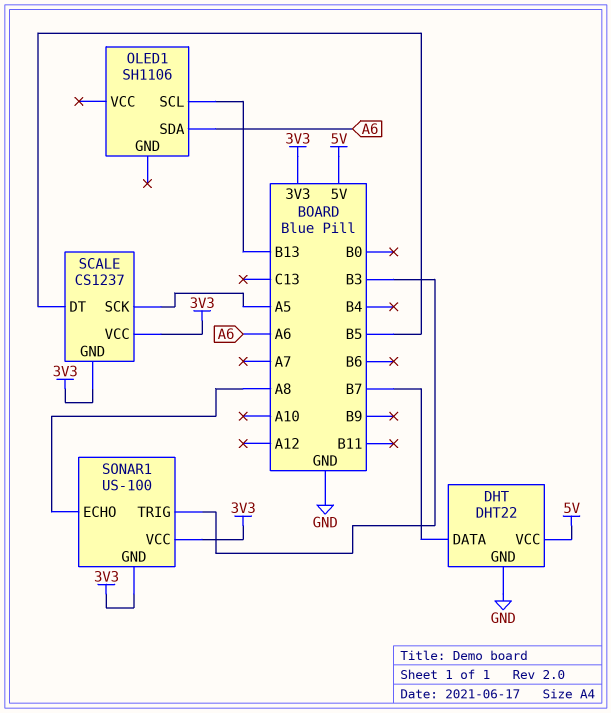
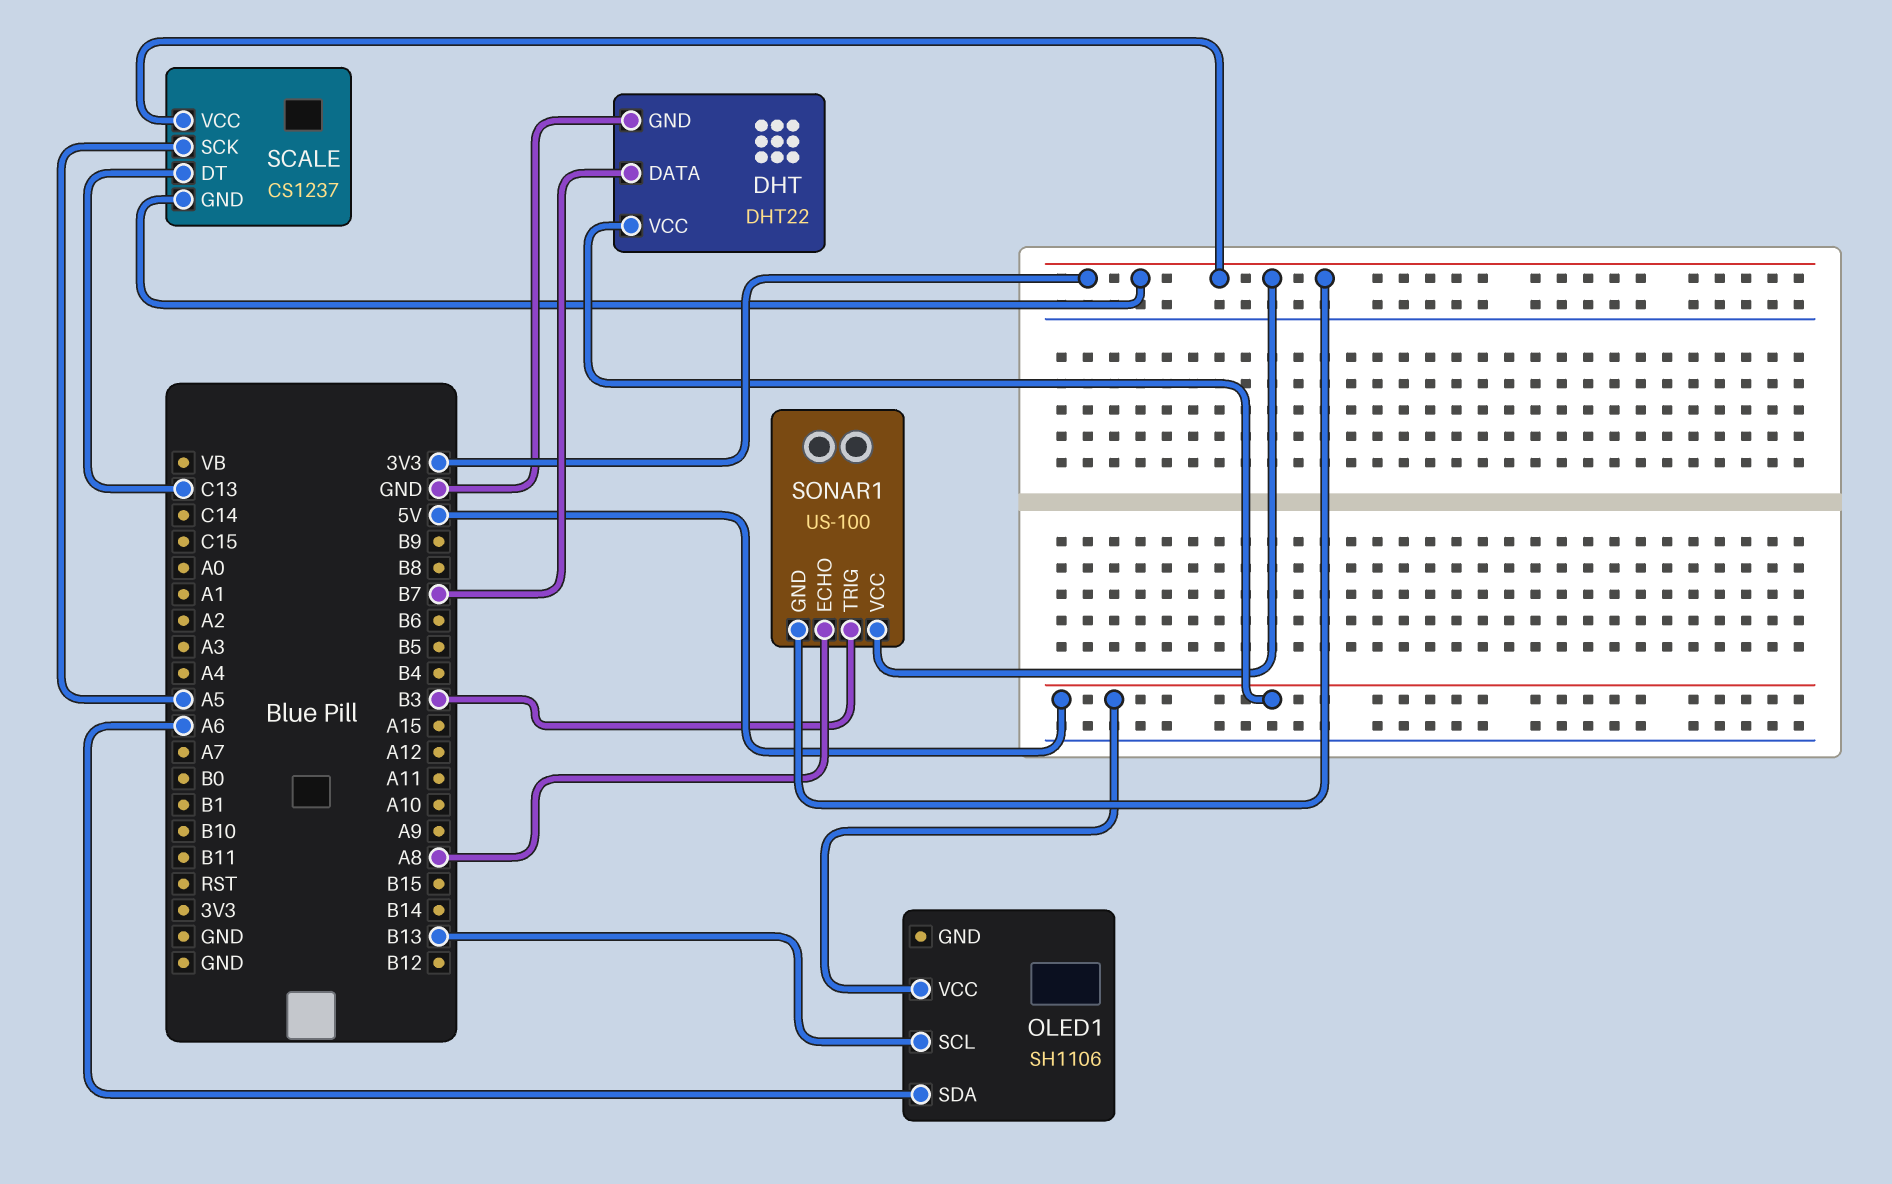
OLED1 pin VCC: none -> 5V
SCALE pin DT: B5 -> C13

